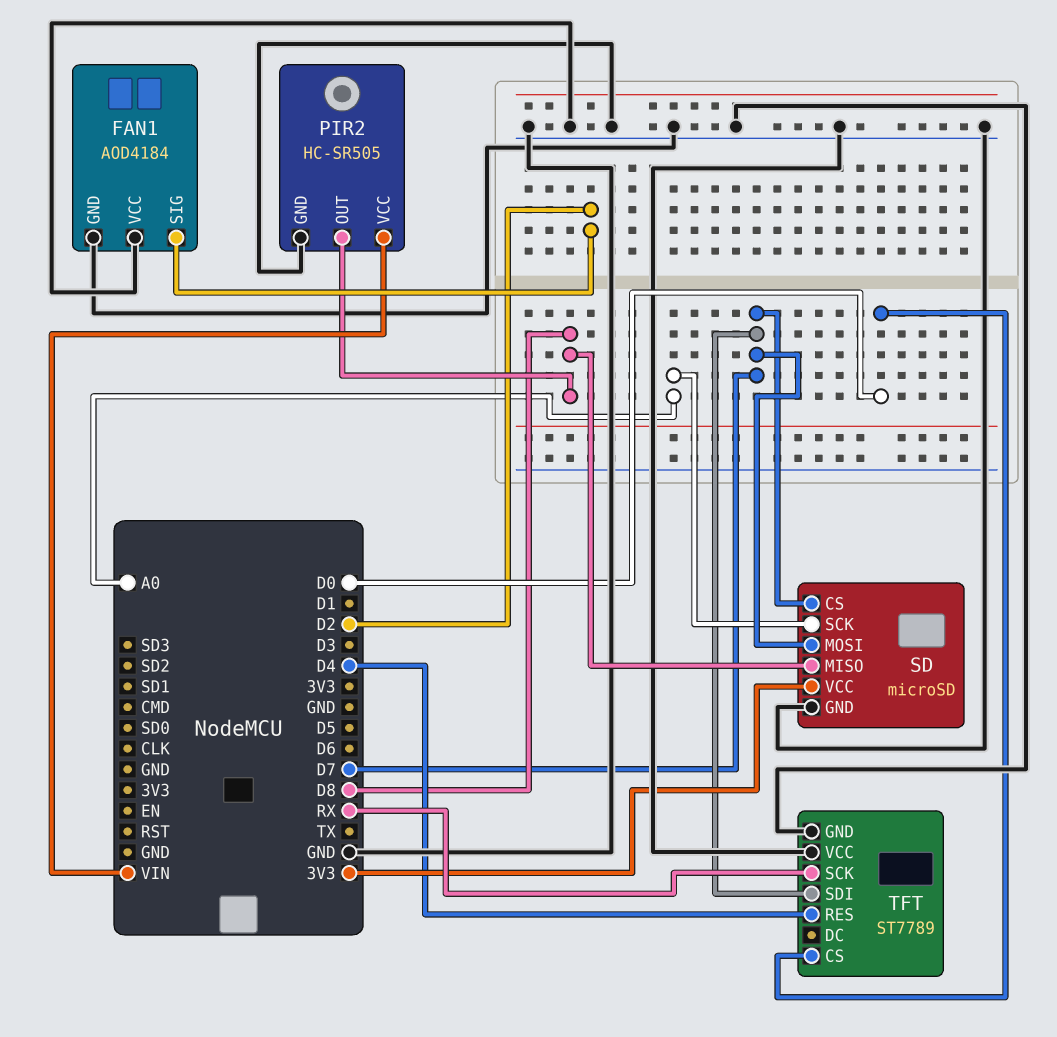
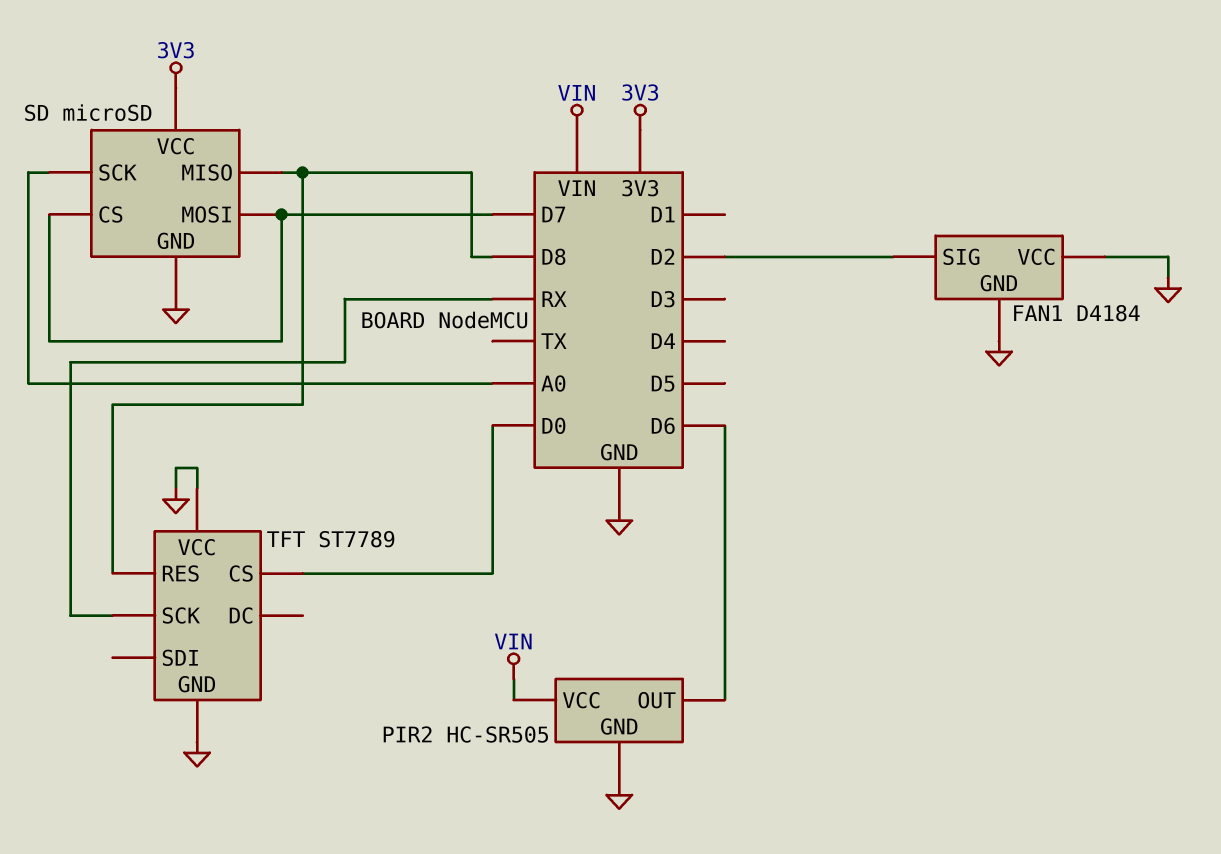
FAN1: AOD4184 -> D4184
PIR2 pin OUT: D8 -> D6
TFT pin RES: D4 -> D8
TFT pin SDI: D7 -> none

